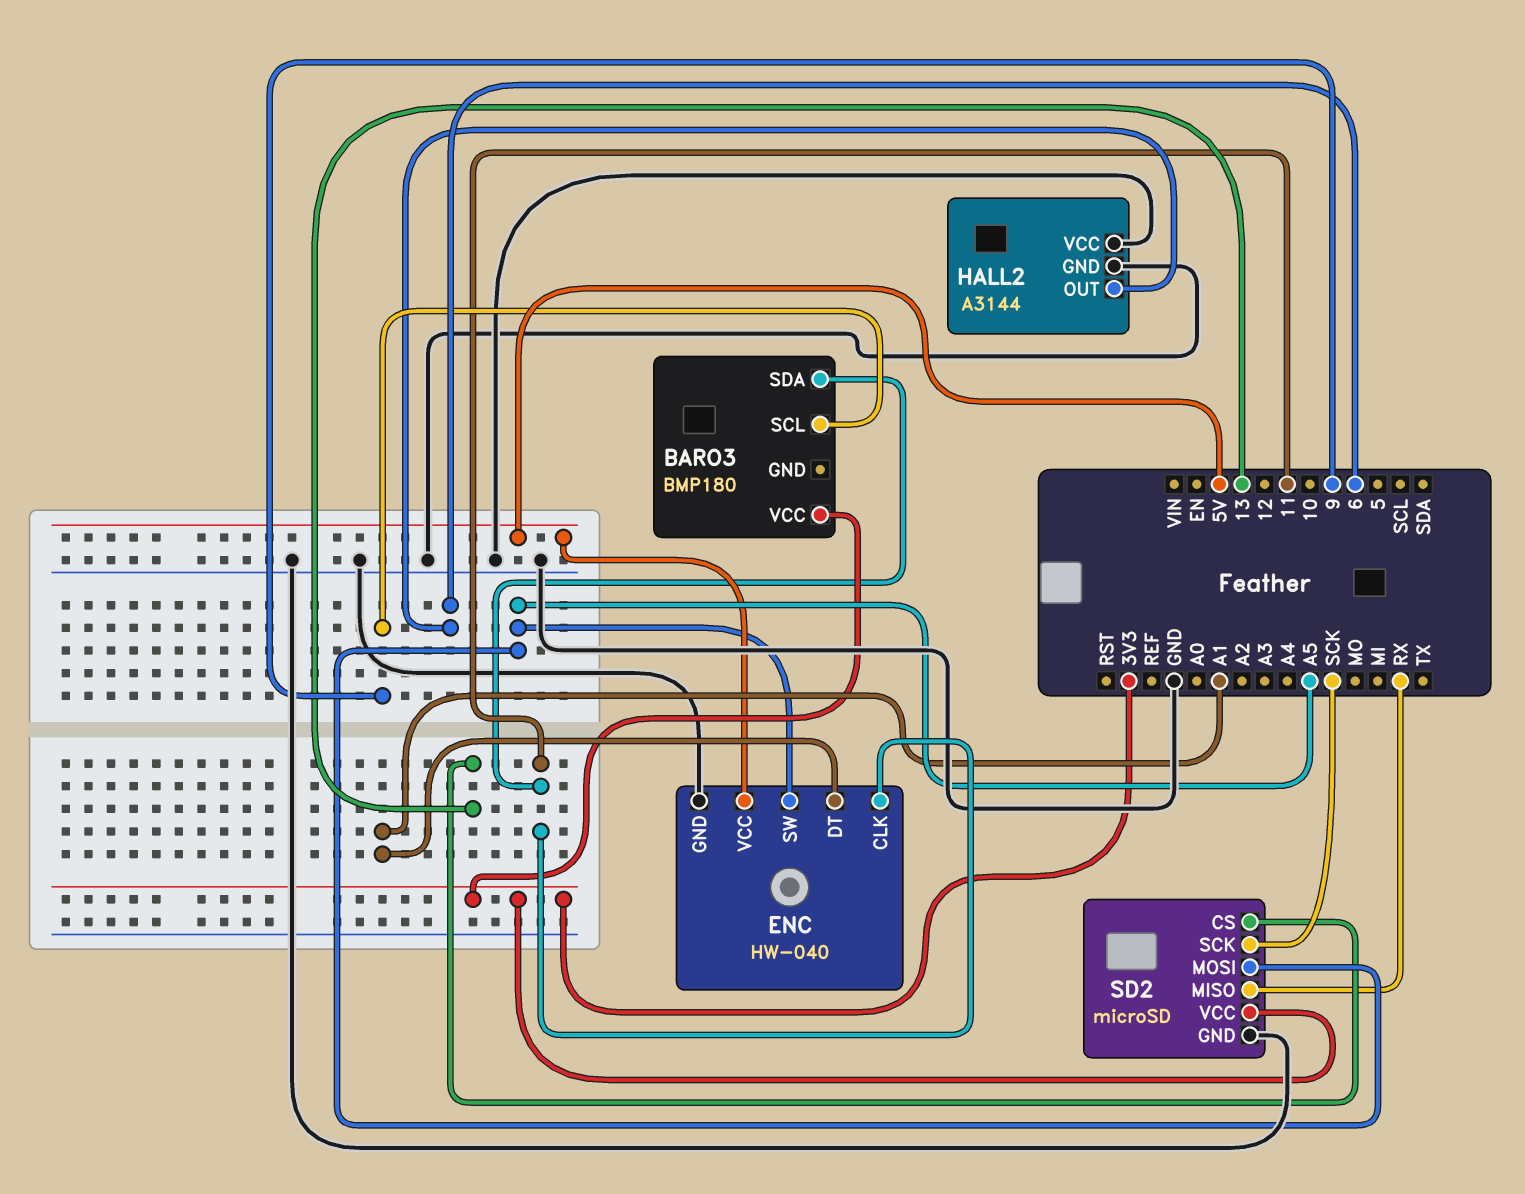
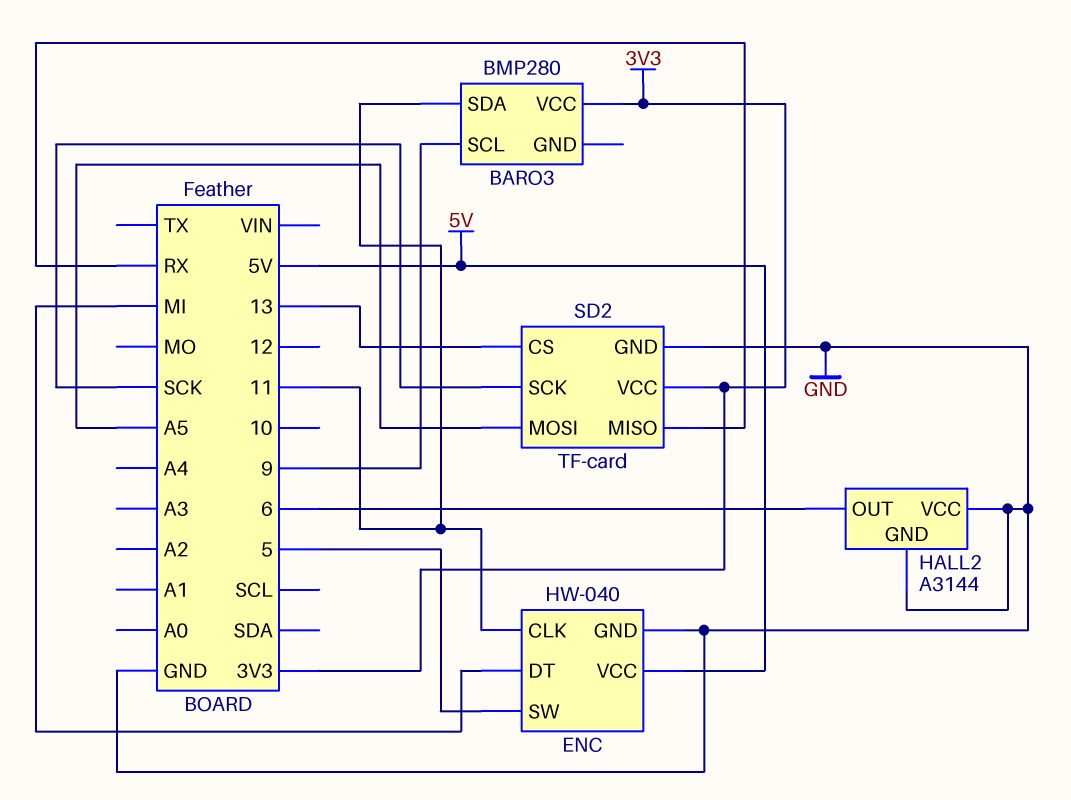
BARO3: BMP180 -> BMP280
ENC pin DT: A1 -> MI
ENC pin SW: A5 -> 5
SD2: microSD -> TF-card

